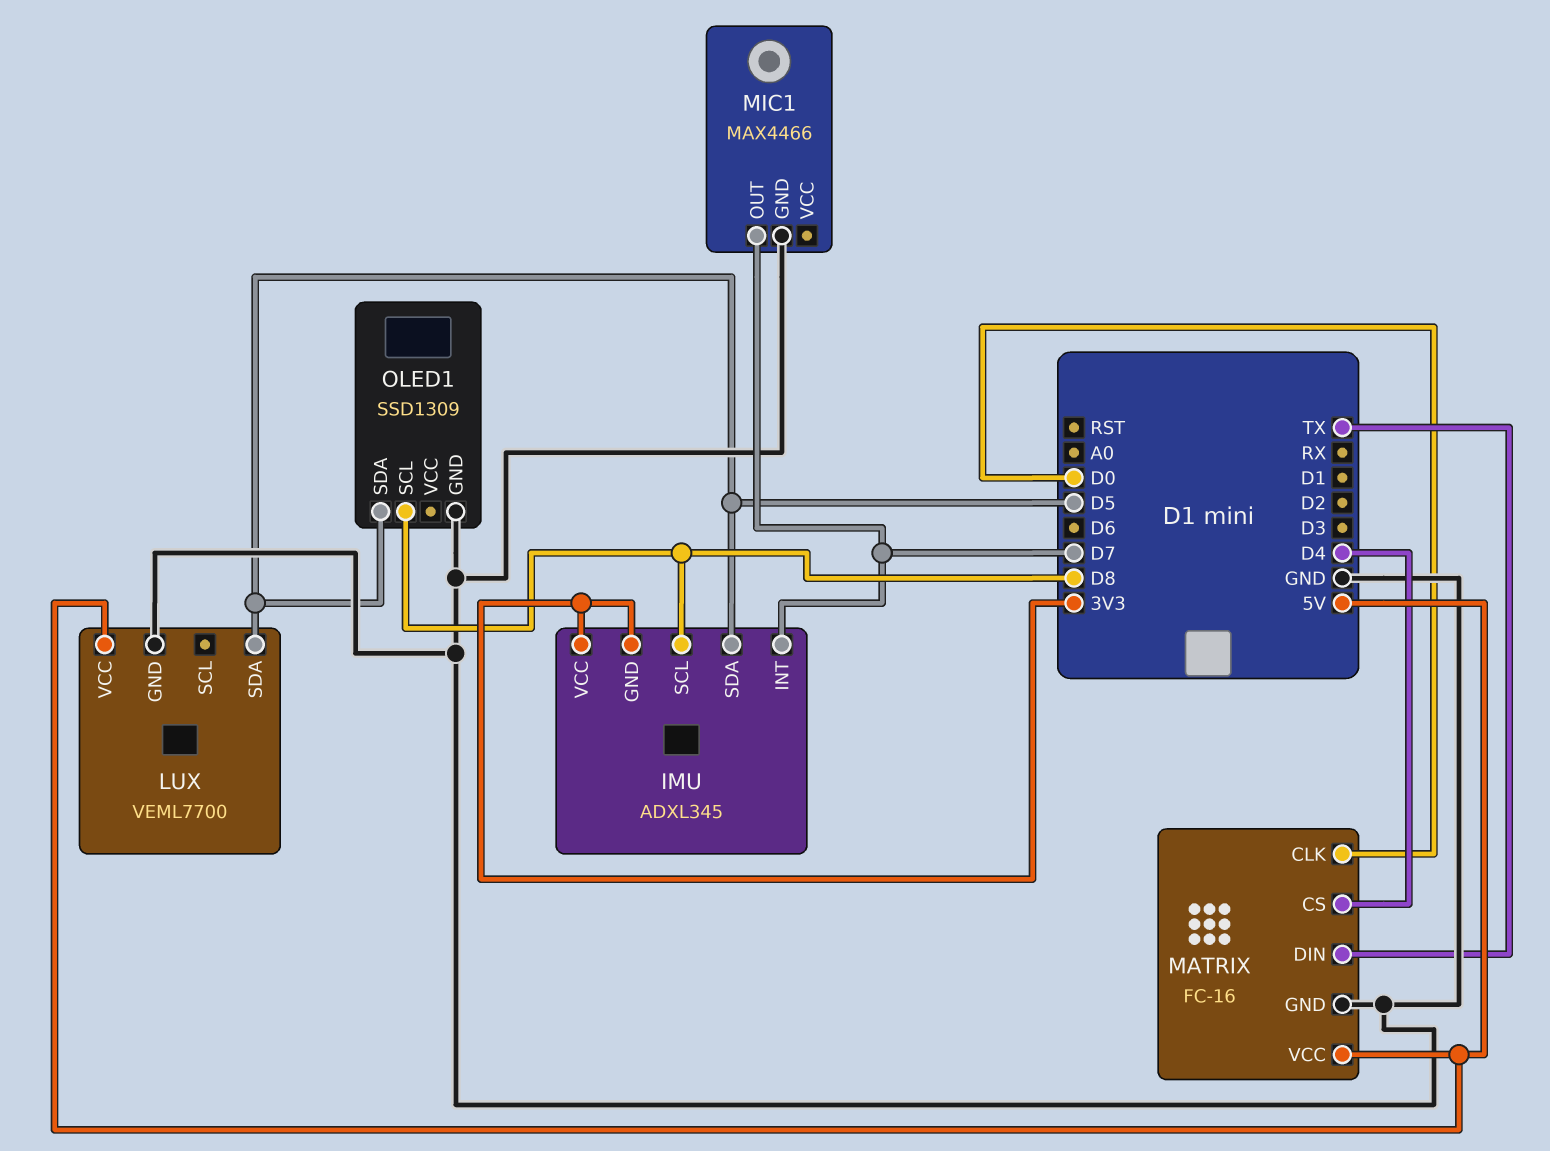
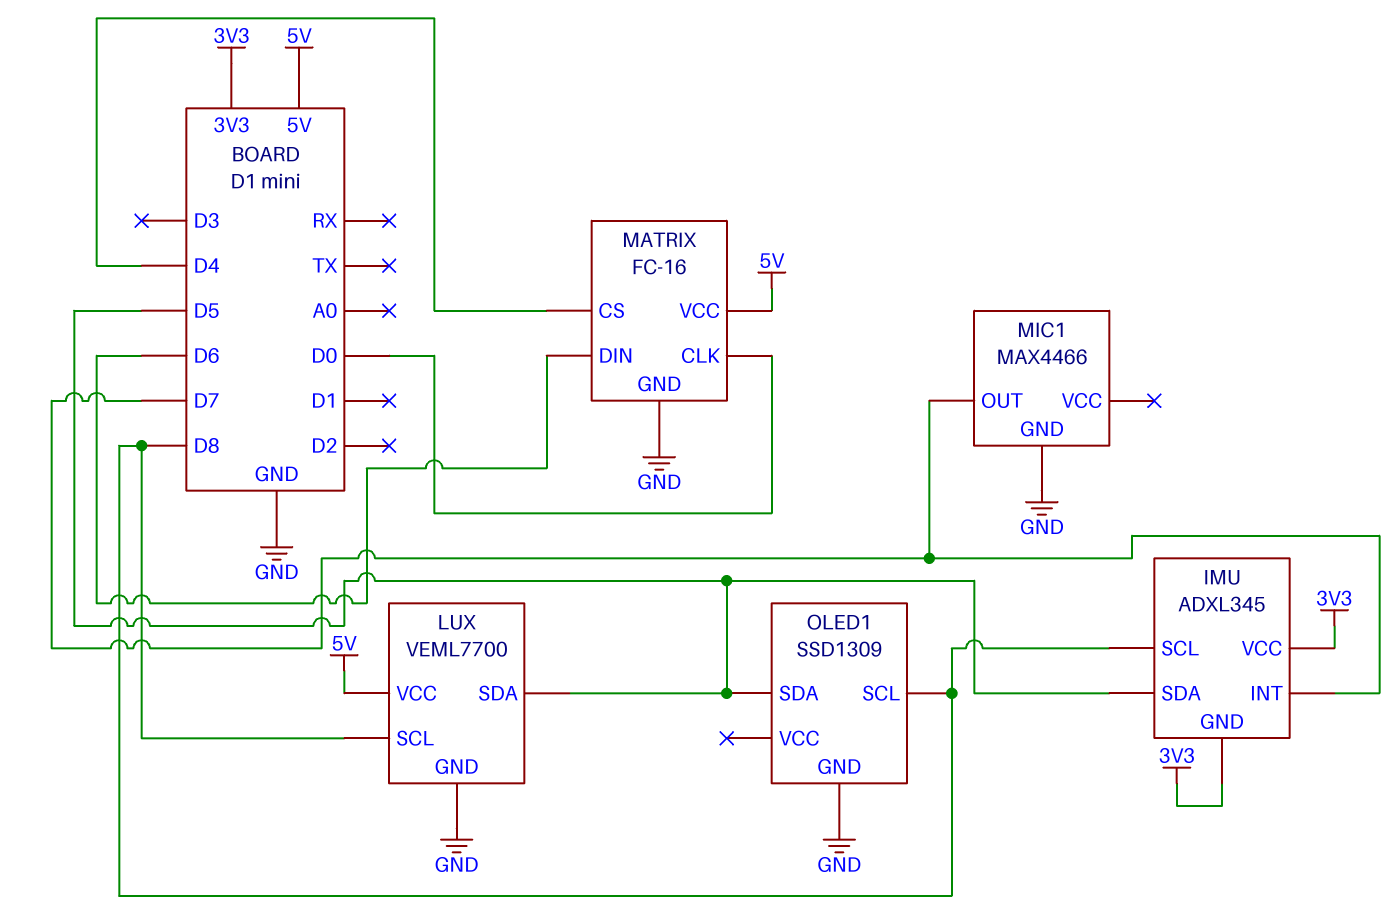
LUX pin SCL: none -> D8
MATRIX pin DIN: TX -> D6

